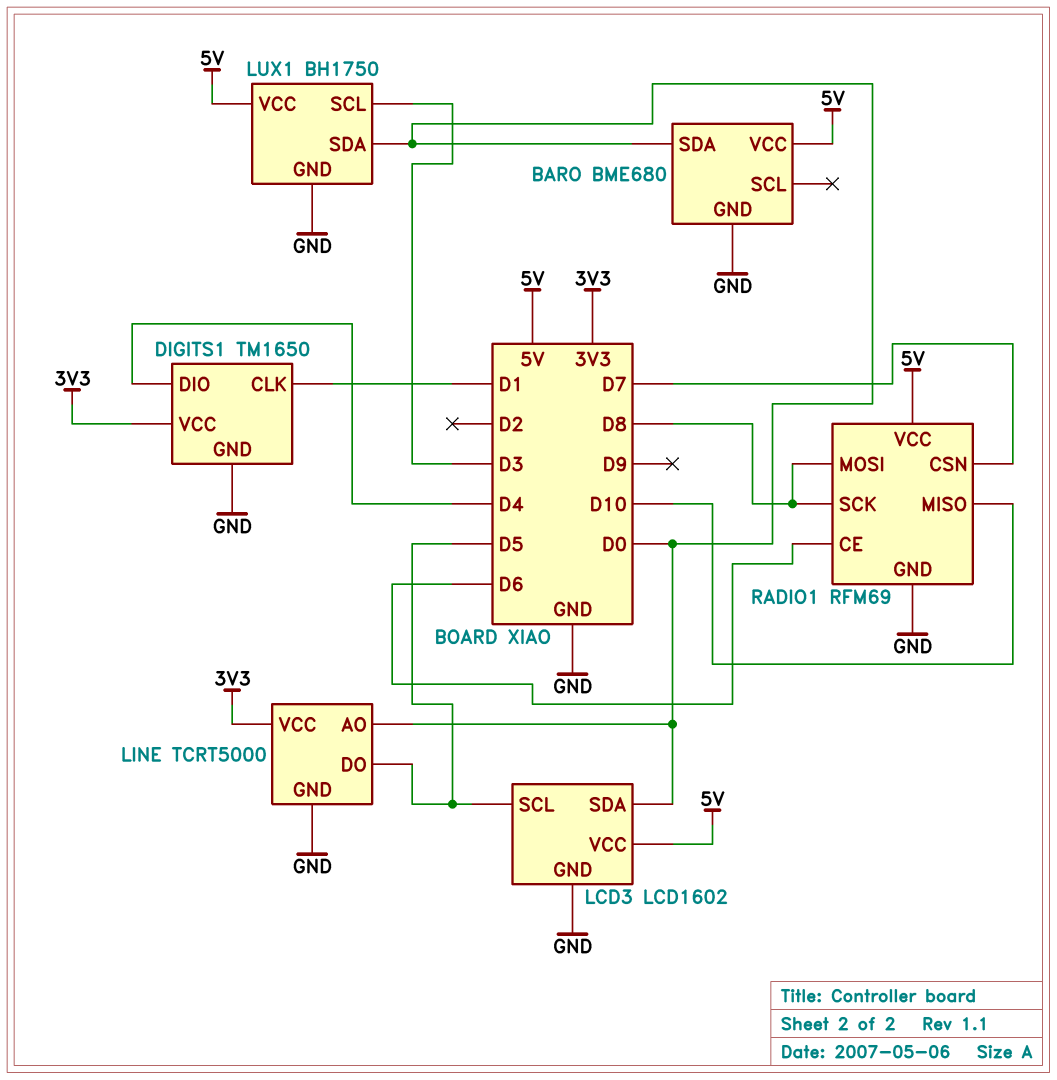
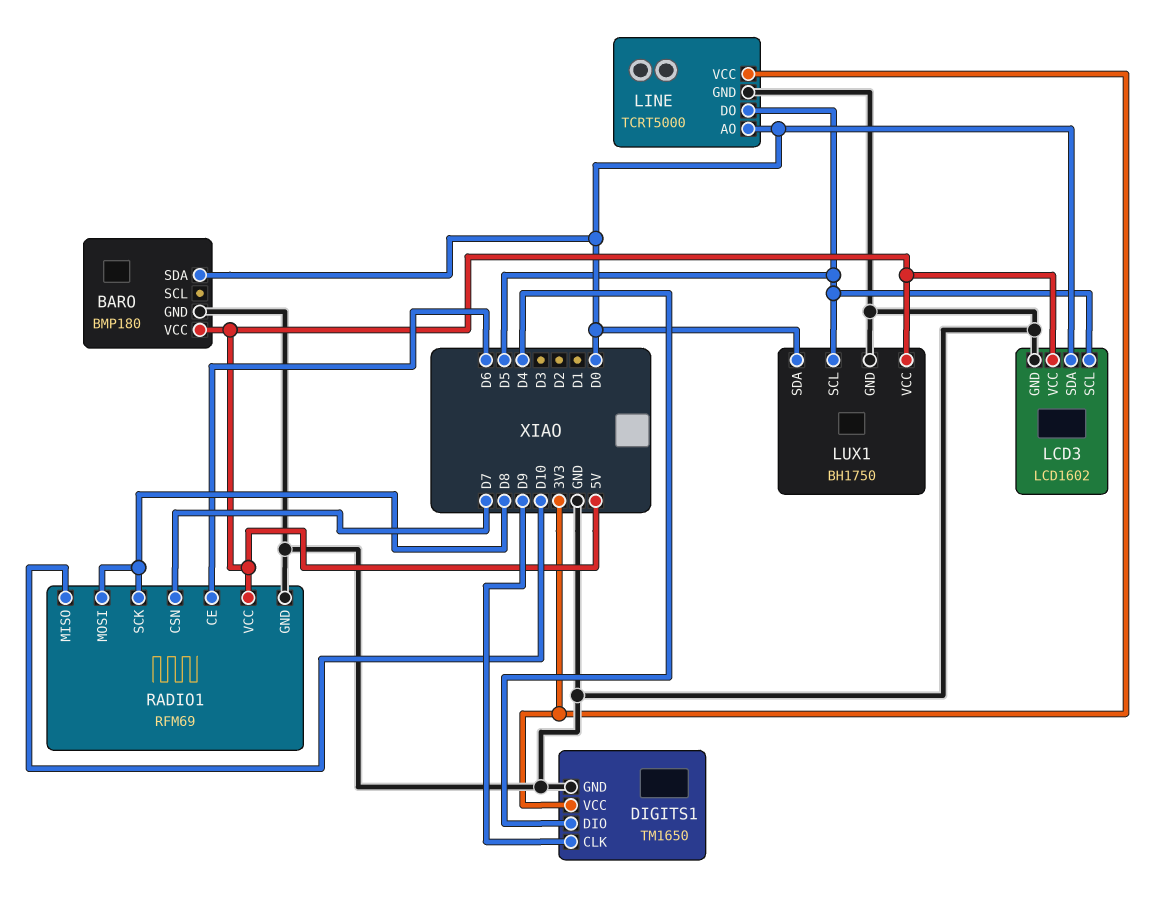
BARO: BME680 -> BMP180
DIGITS1 pin CLK: D1 -> D9
LUX1 pin SCL: D3 -> D5

